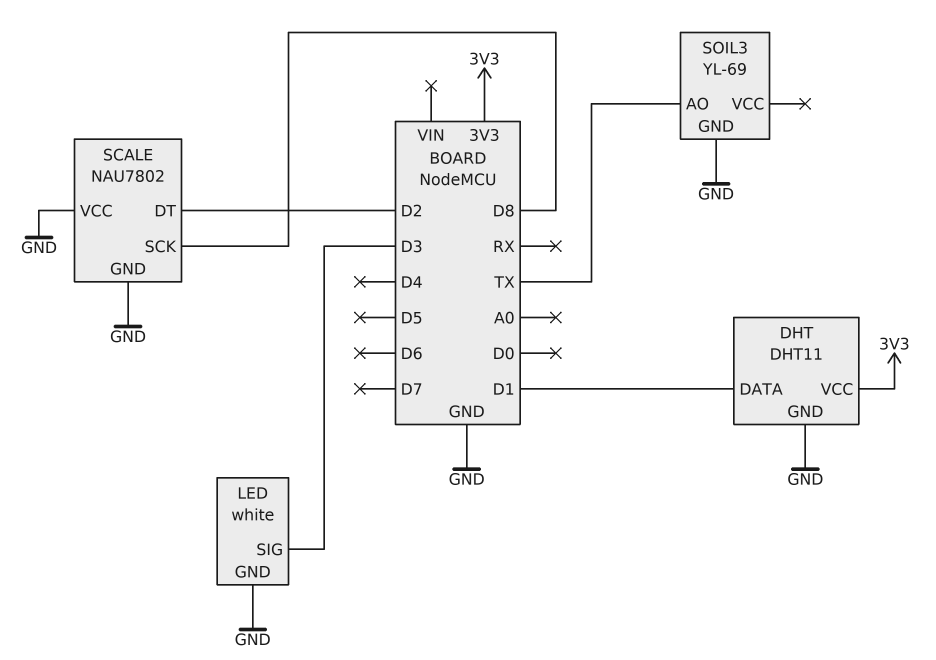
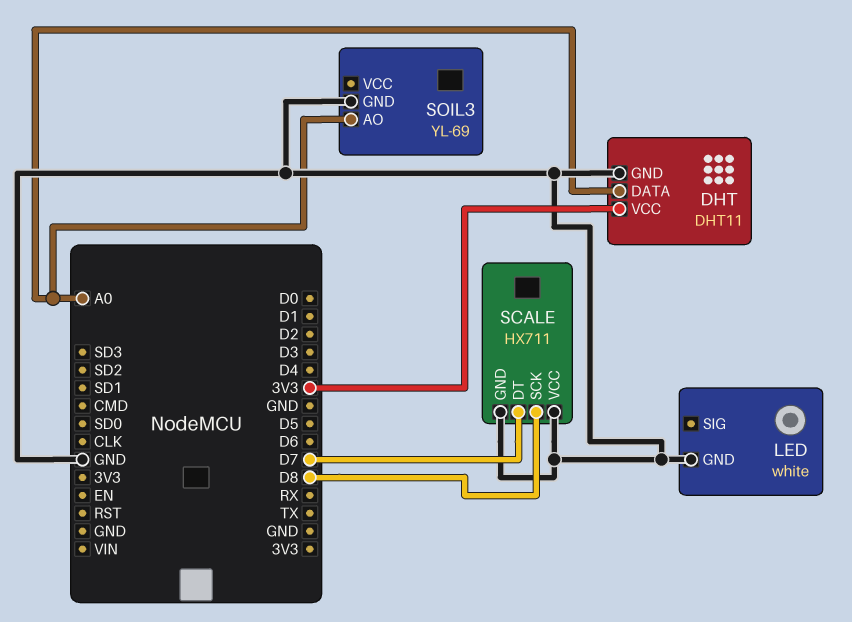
DHT pin DATA: D1 -> A0
LED pin SIG: D3 -> none
SCALE: NAU7802 -> HX711
SCALE pin DT: D2 -> D7
SOIL3 pin AO: TX -> A0

